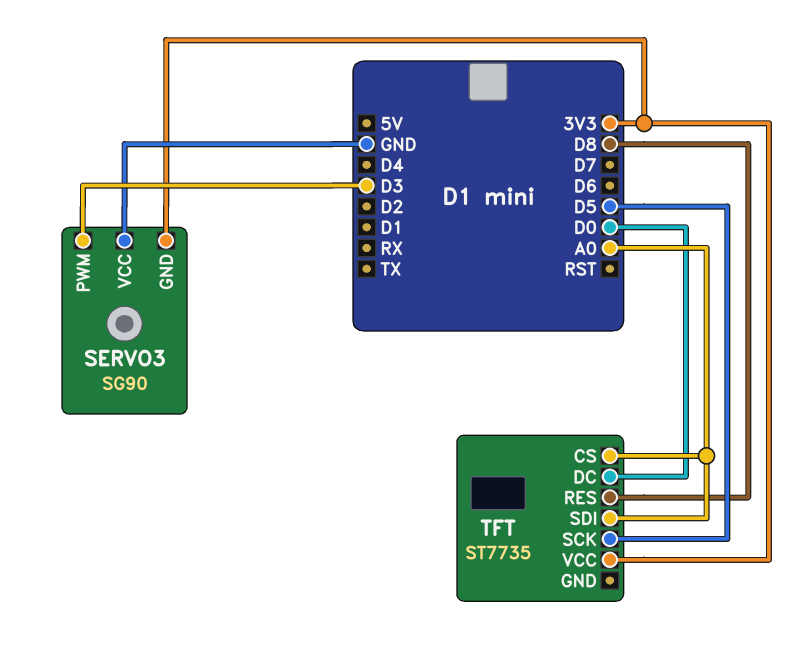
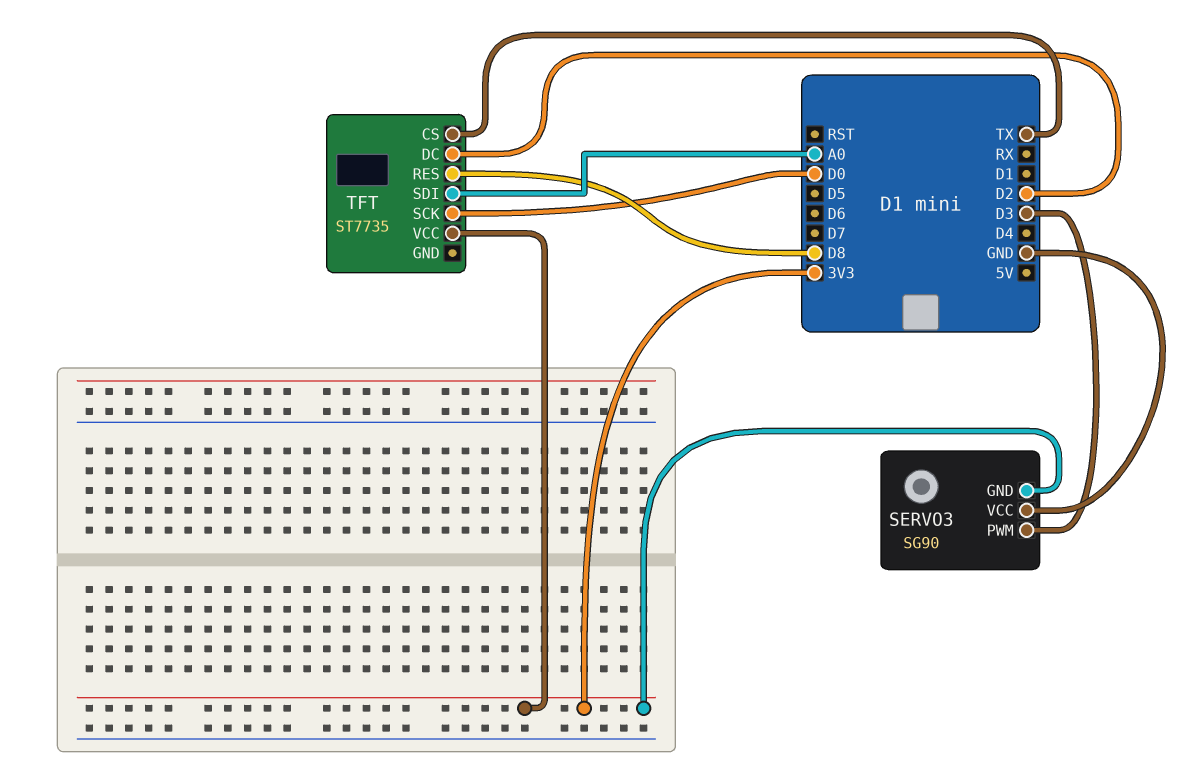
TFT pin CS: A0 -> TX
TFT pin DC: D0 -> D2
TFT pin SCK: D5 -> D0

